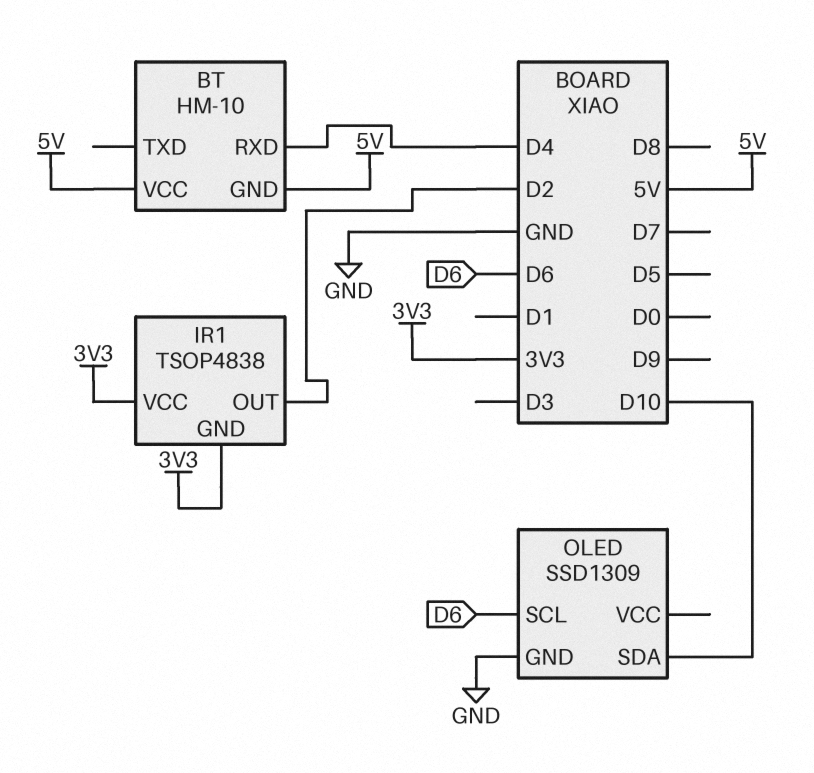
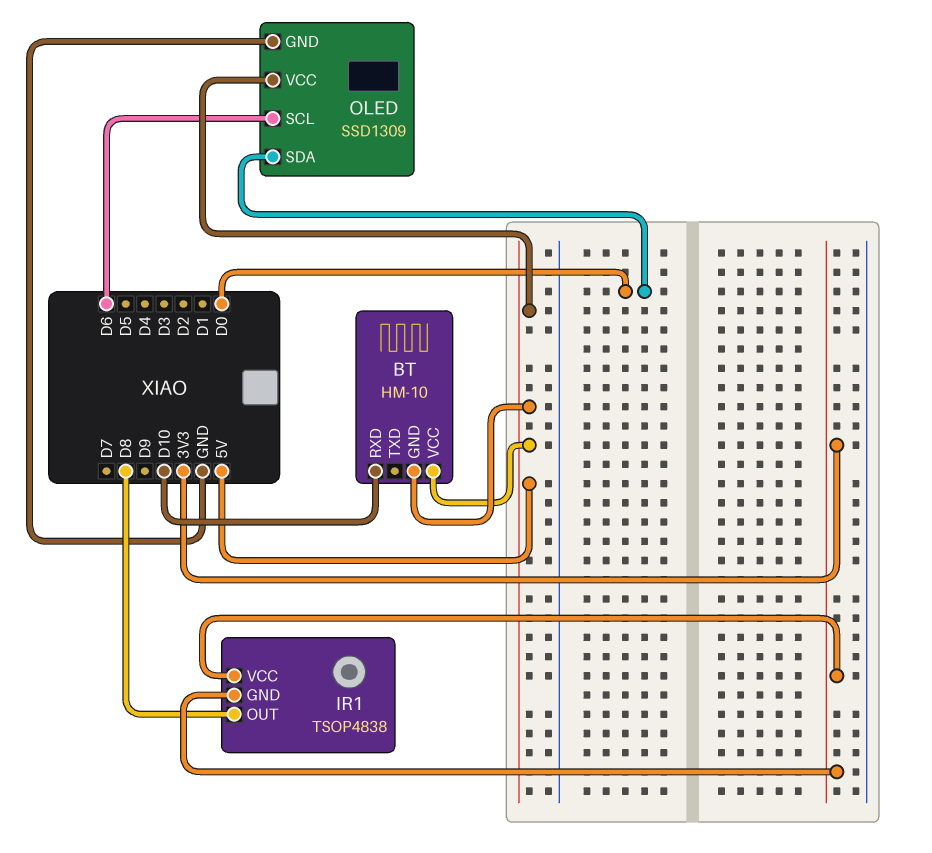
BT pin RXD: D4 -> D10
IR1 pin OUT: D2 -> D8
OLED pin SDA: D10 -> D0
OLED pin VCC: none -> 5V

